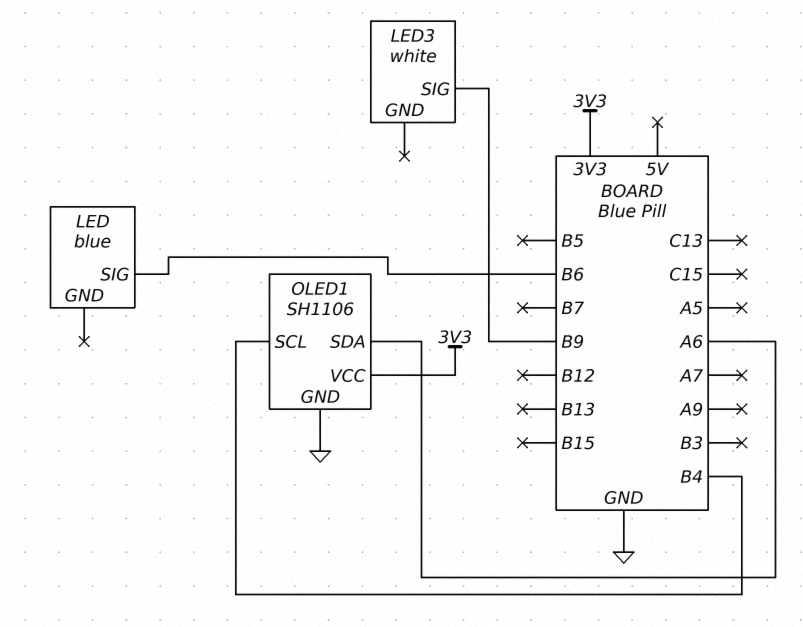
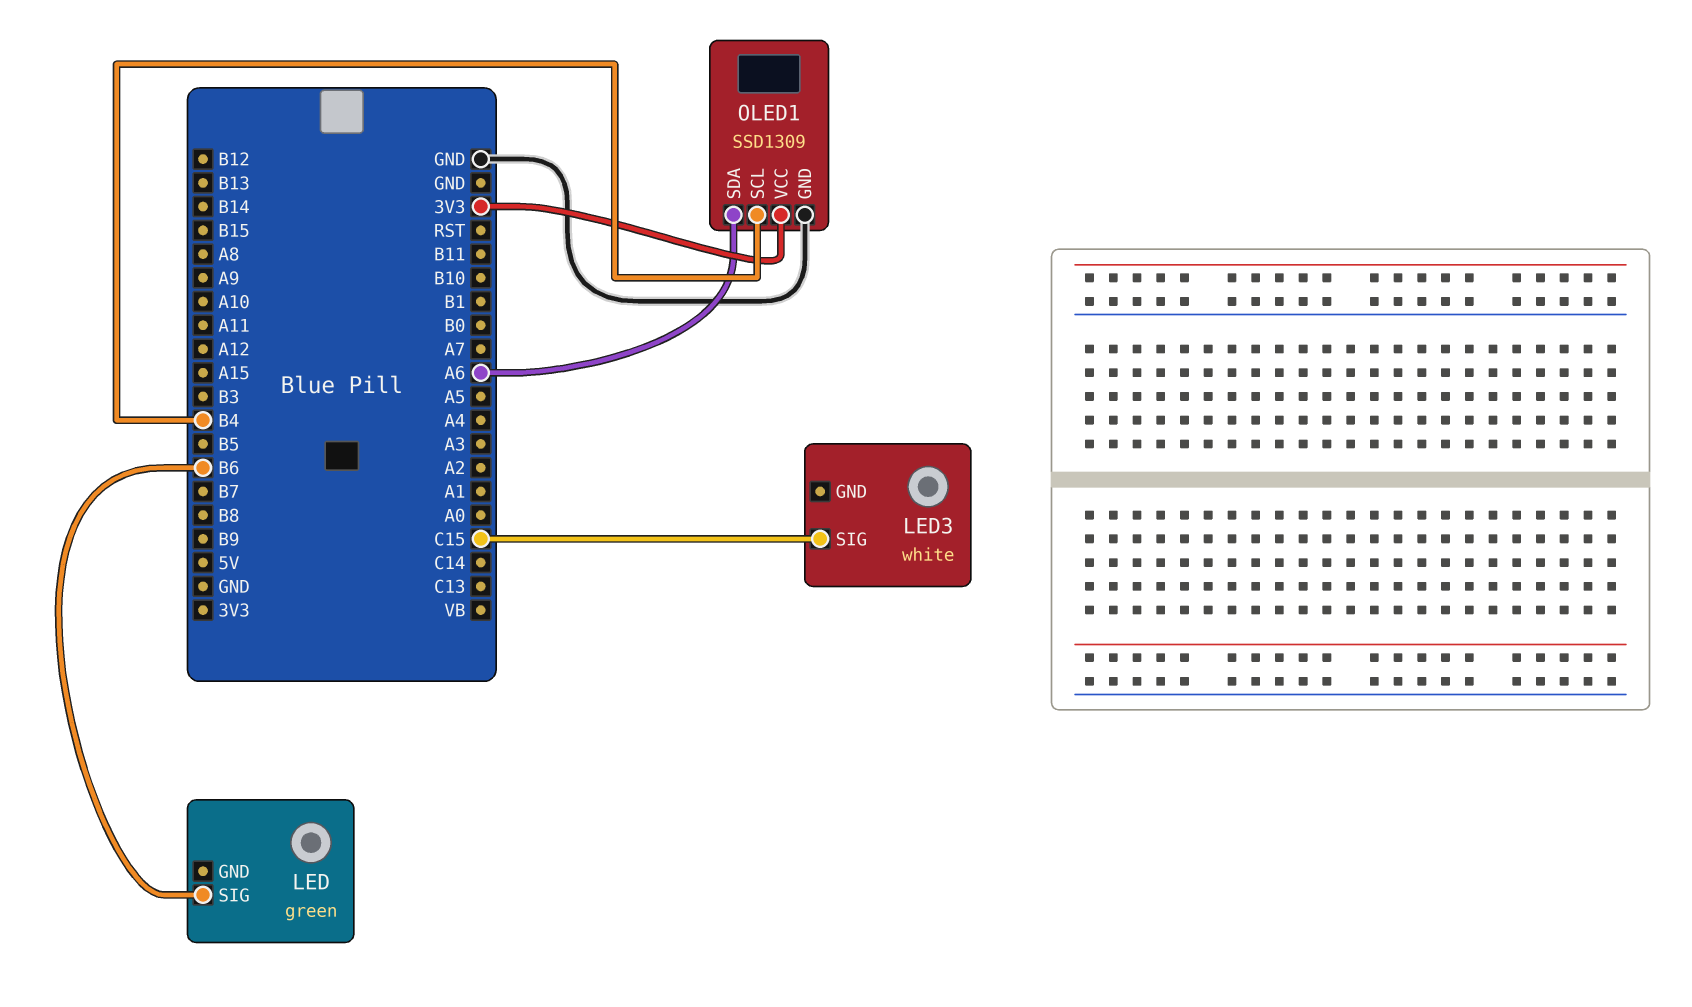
LED: blue -> green
LED3 pin SIG: B9 -> C15
OLED1: SH1106 -> SSD1309

